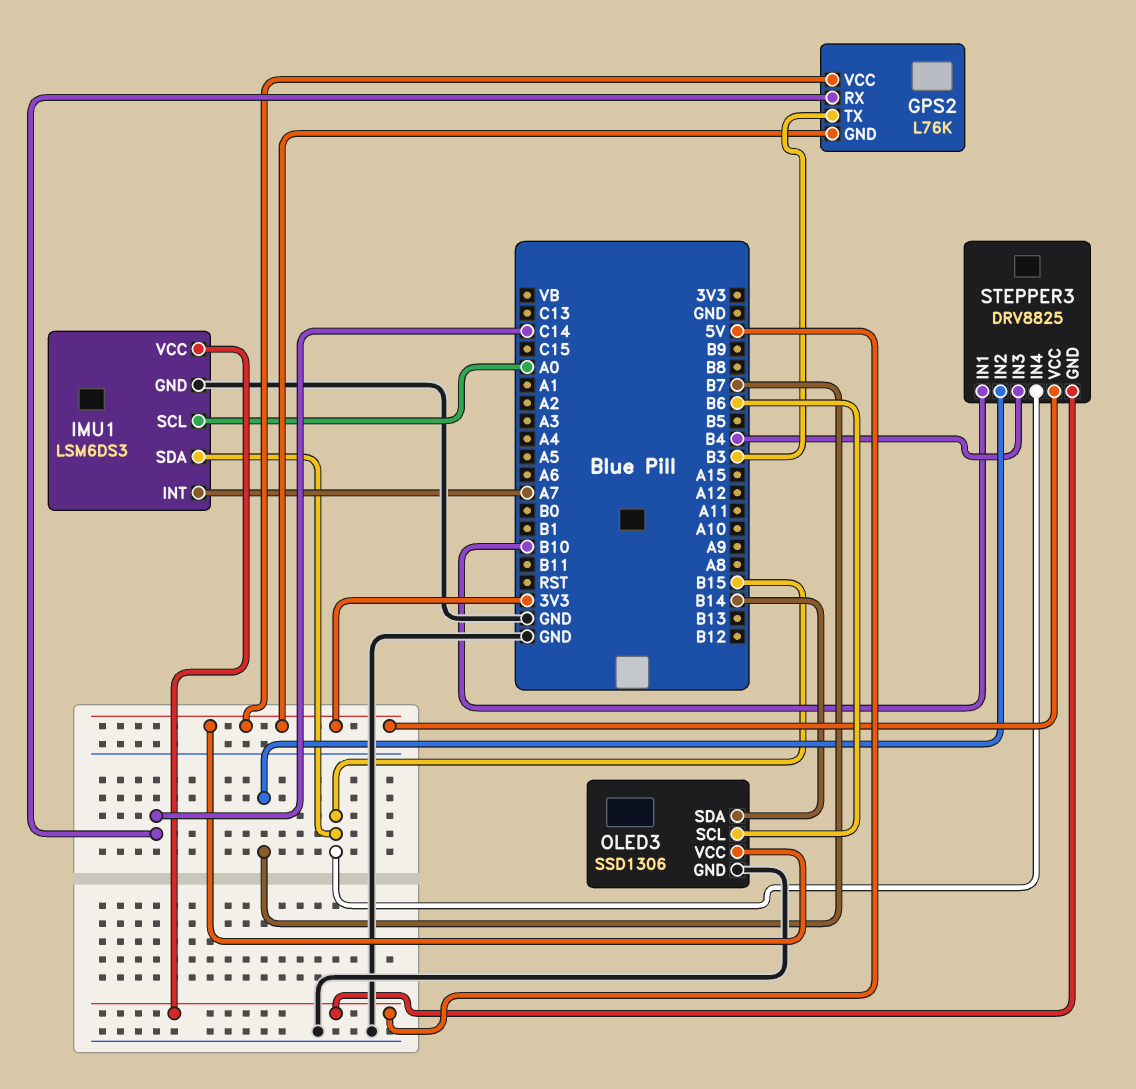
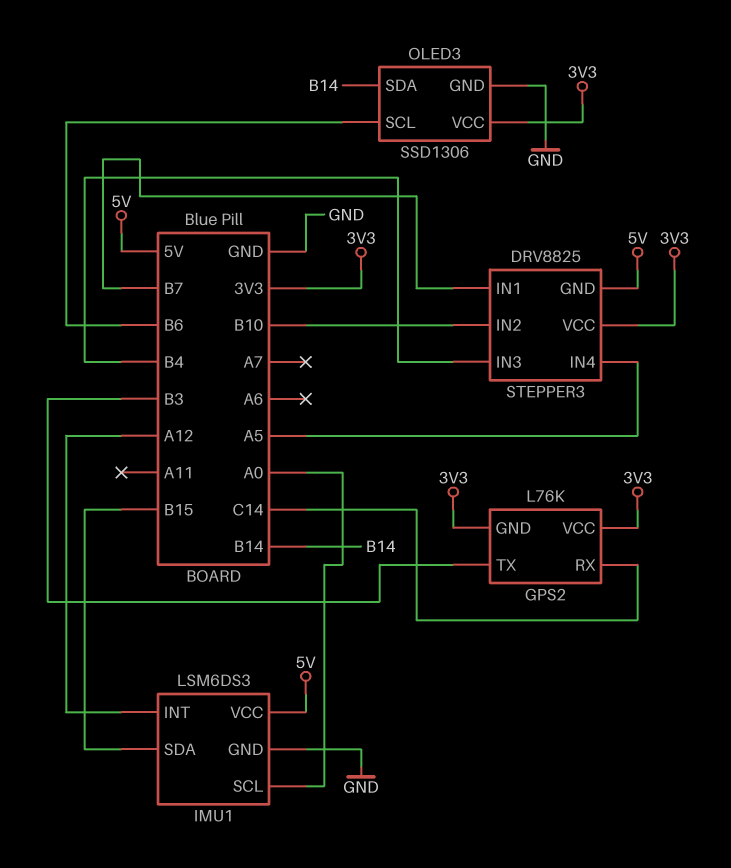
IMU1 pin INT: A7 -> A12
STEPPER3 pin IN1: B10 -> B7
STEPPER3 pin IN2: B7 -> B10
STEPPER3 pin IN4: B15 -> A5

